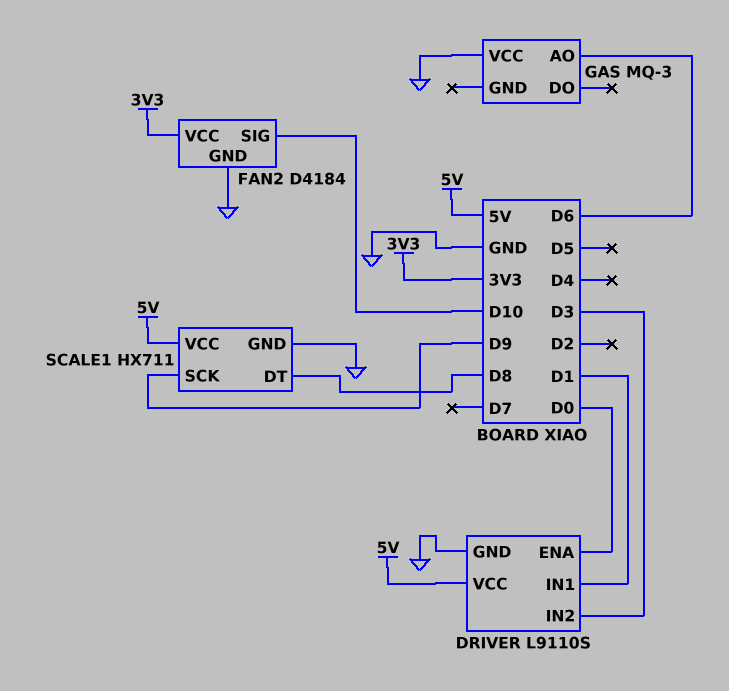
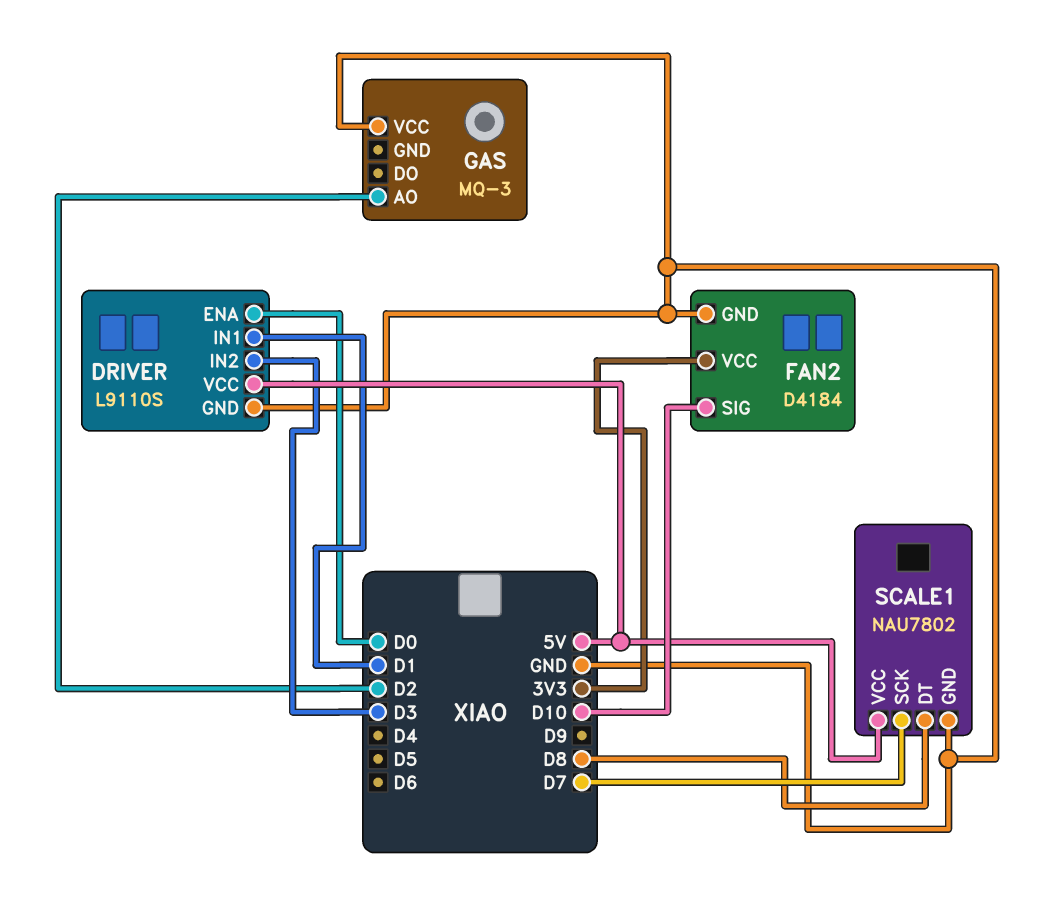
GAS pin AO: D6 -> D2
SCALE1: HX711 -> NAU7802
SCALE1 pin SCK: D9 -> D7

